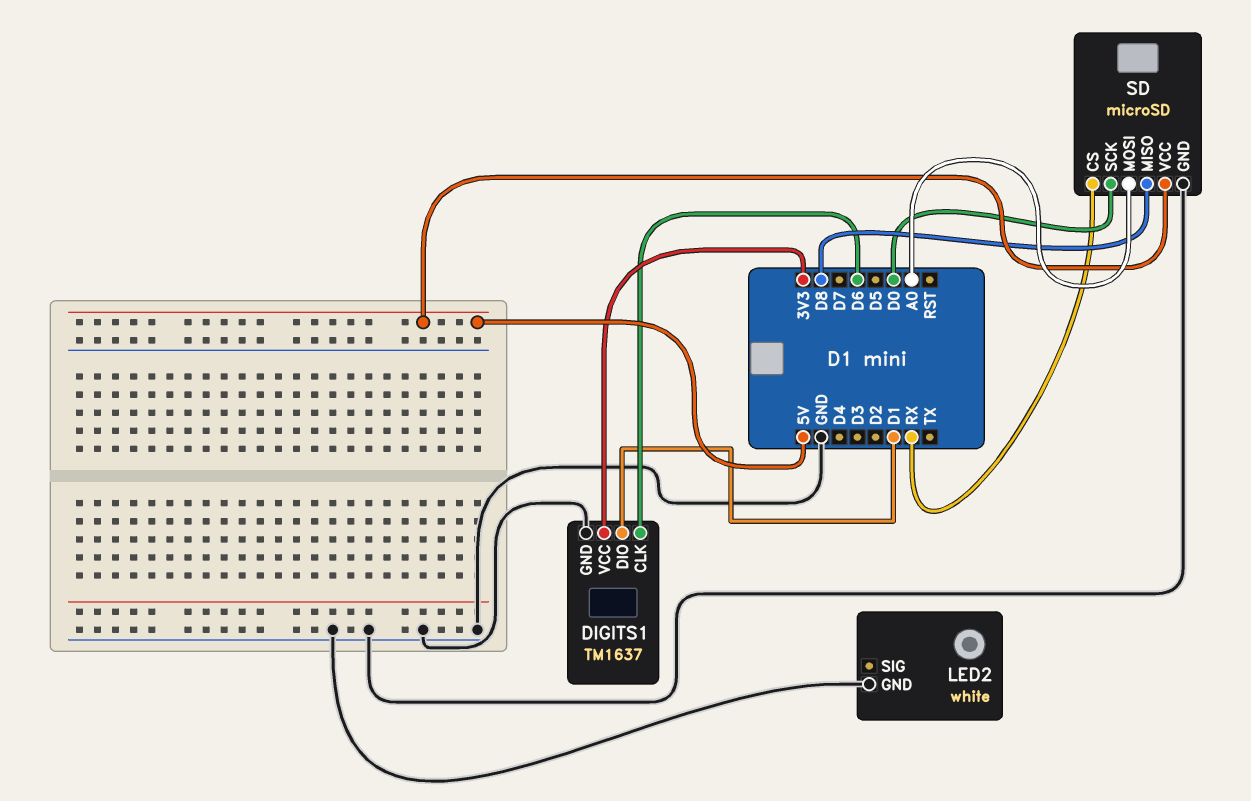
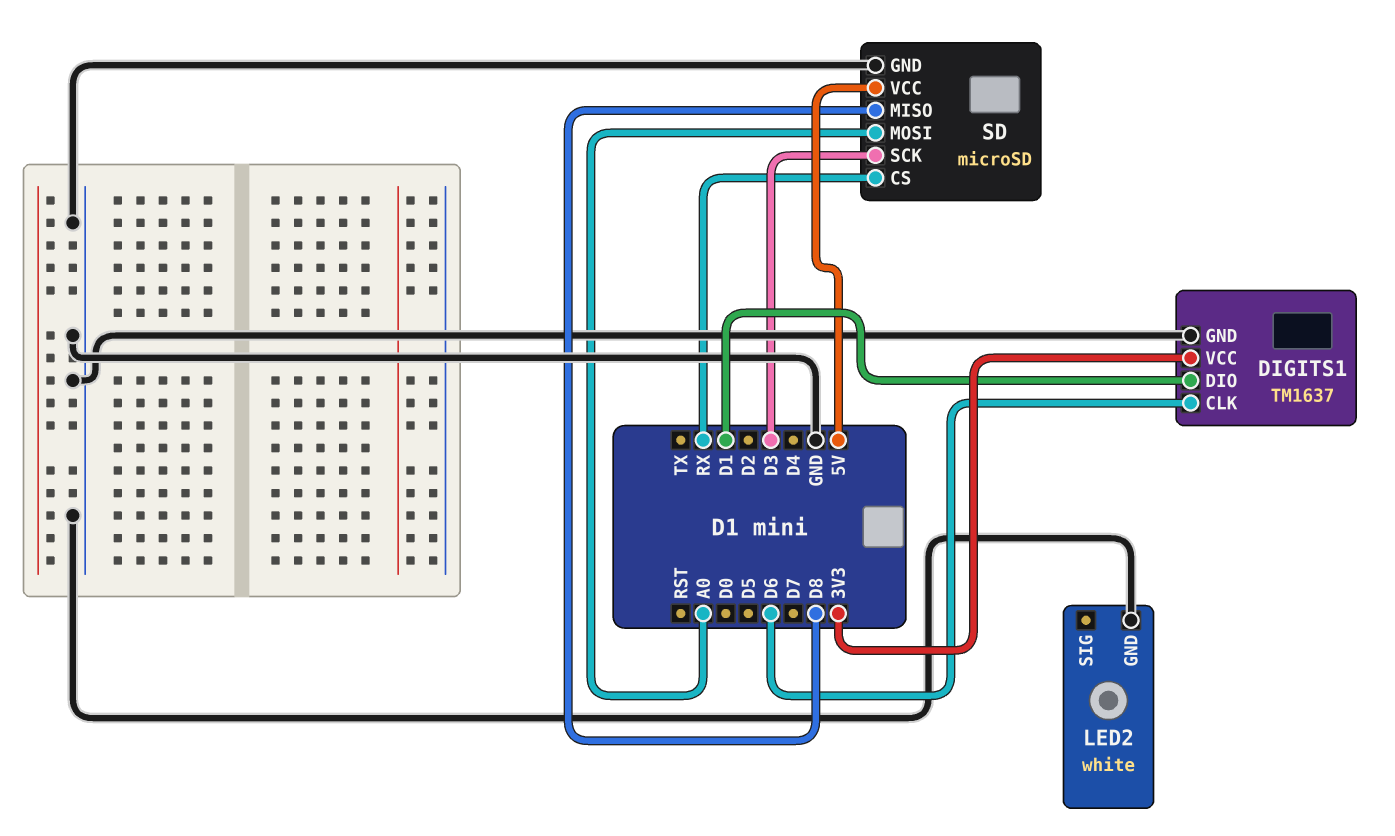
SD pin SCK: D0 -> D3

